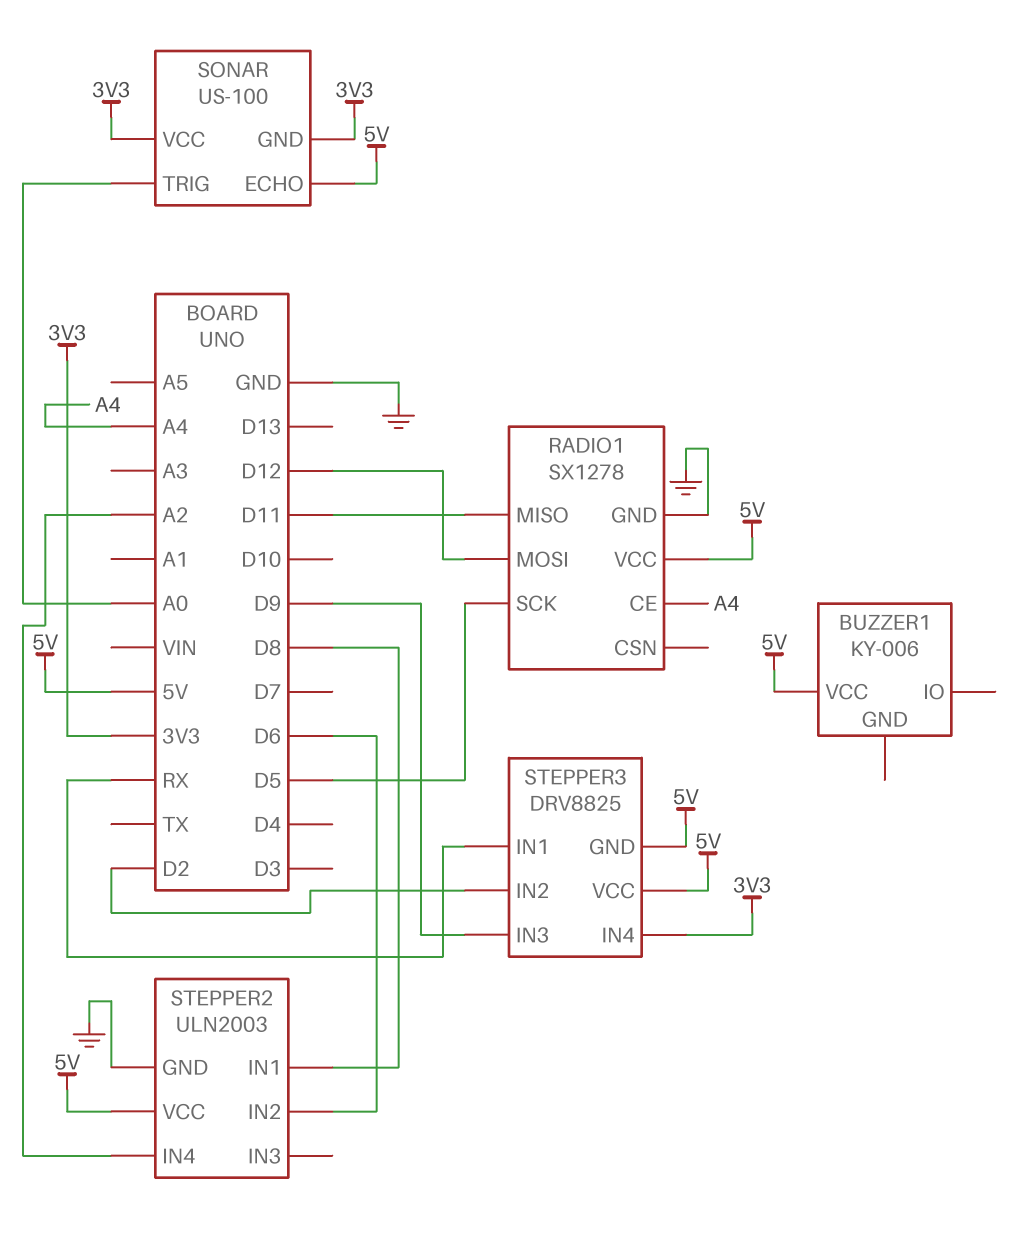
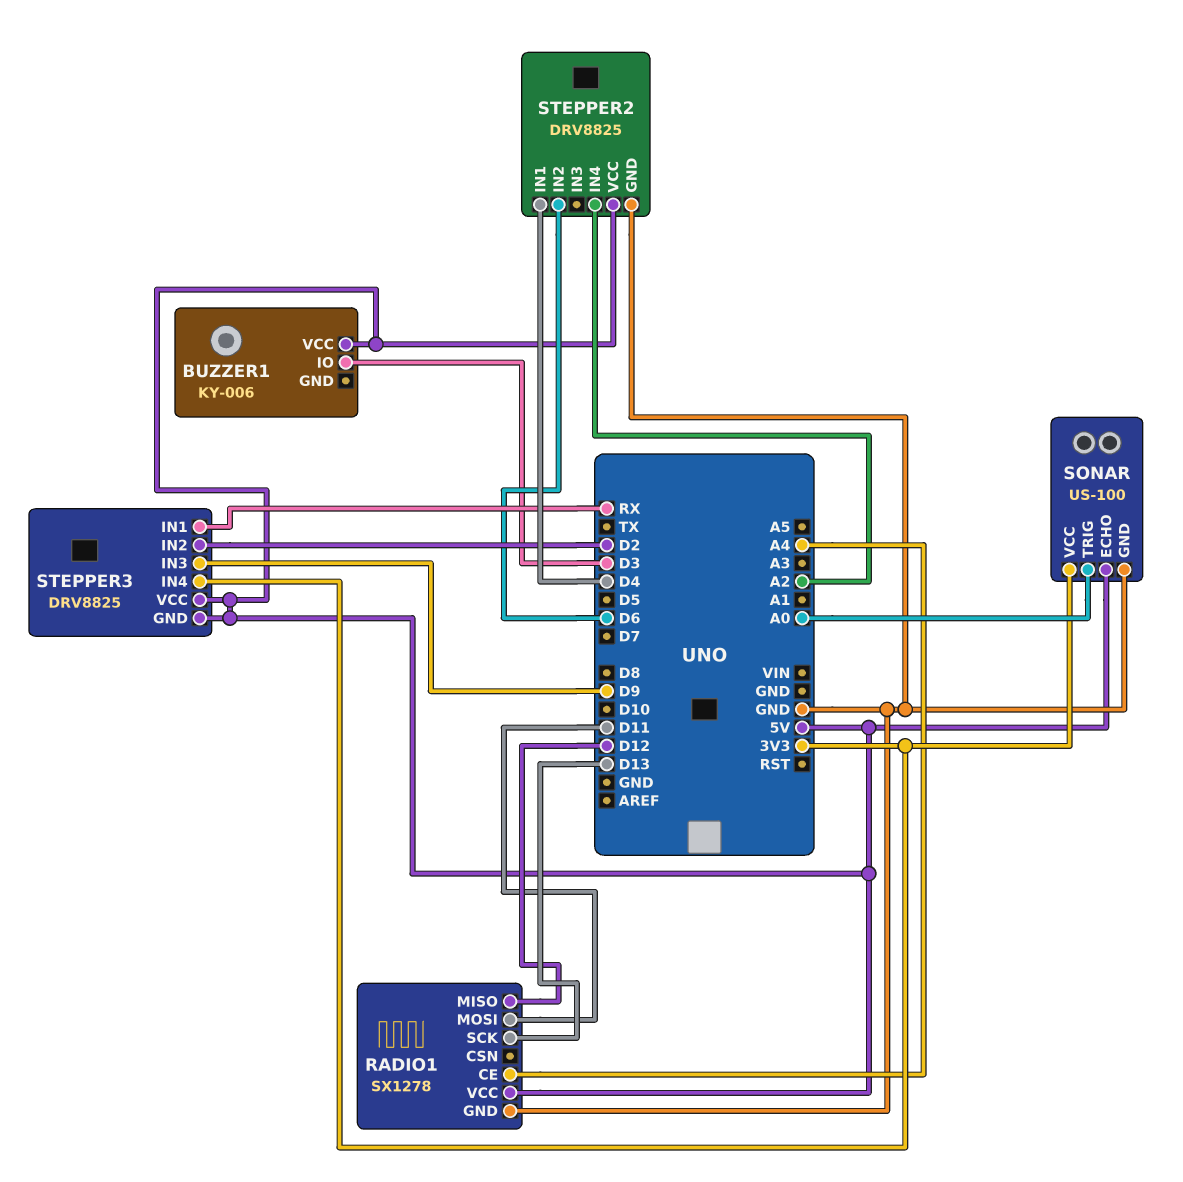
BUZZER1 pin IO: none -> D3
RADIO1 pin MISO: D11 -> D12
RADIO1 pin MOSI: D12 -> D11
RADIO1 pin SCK: D5 -> D13
SONAR pin GND: 3V3 -> GND
STEPPER2: ULN2003 -> DRV8825
STEPPER2 pin IN1: D8 -> D4

